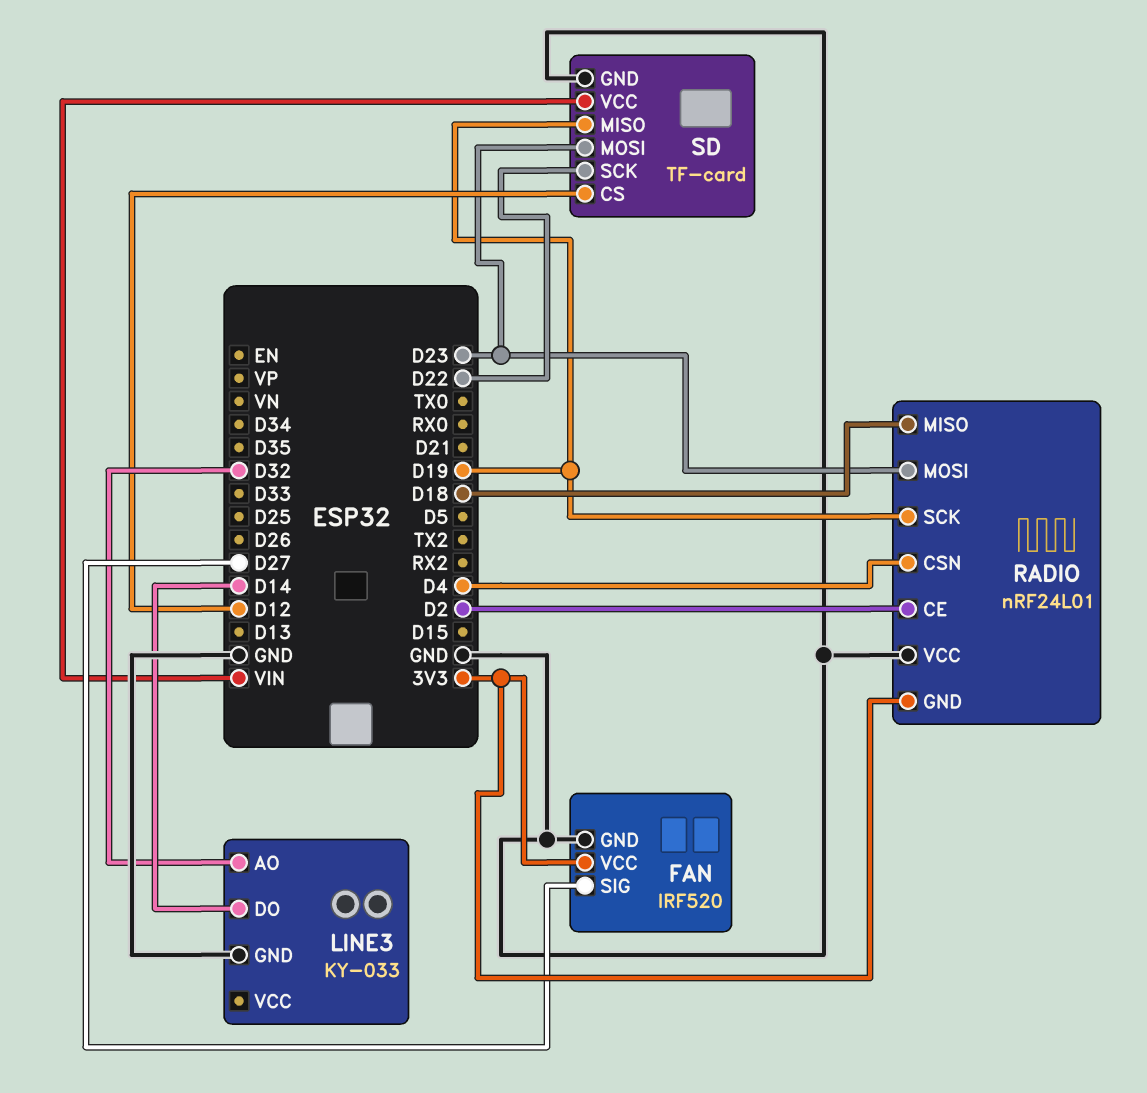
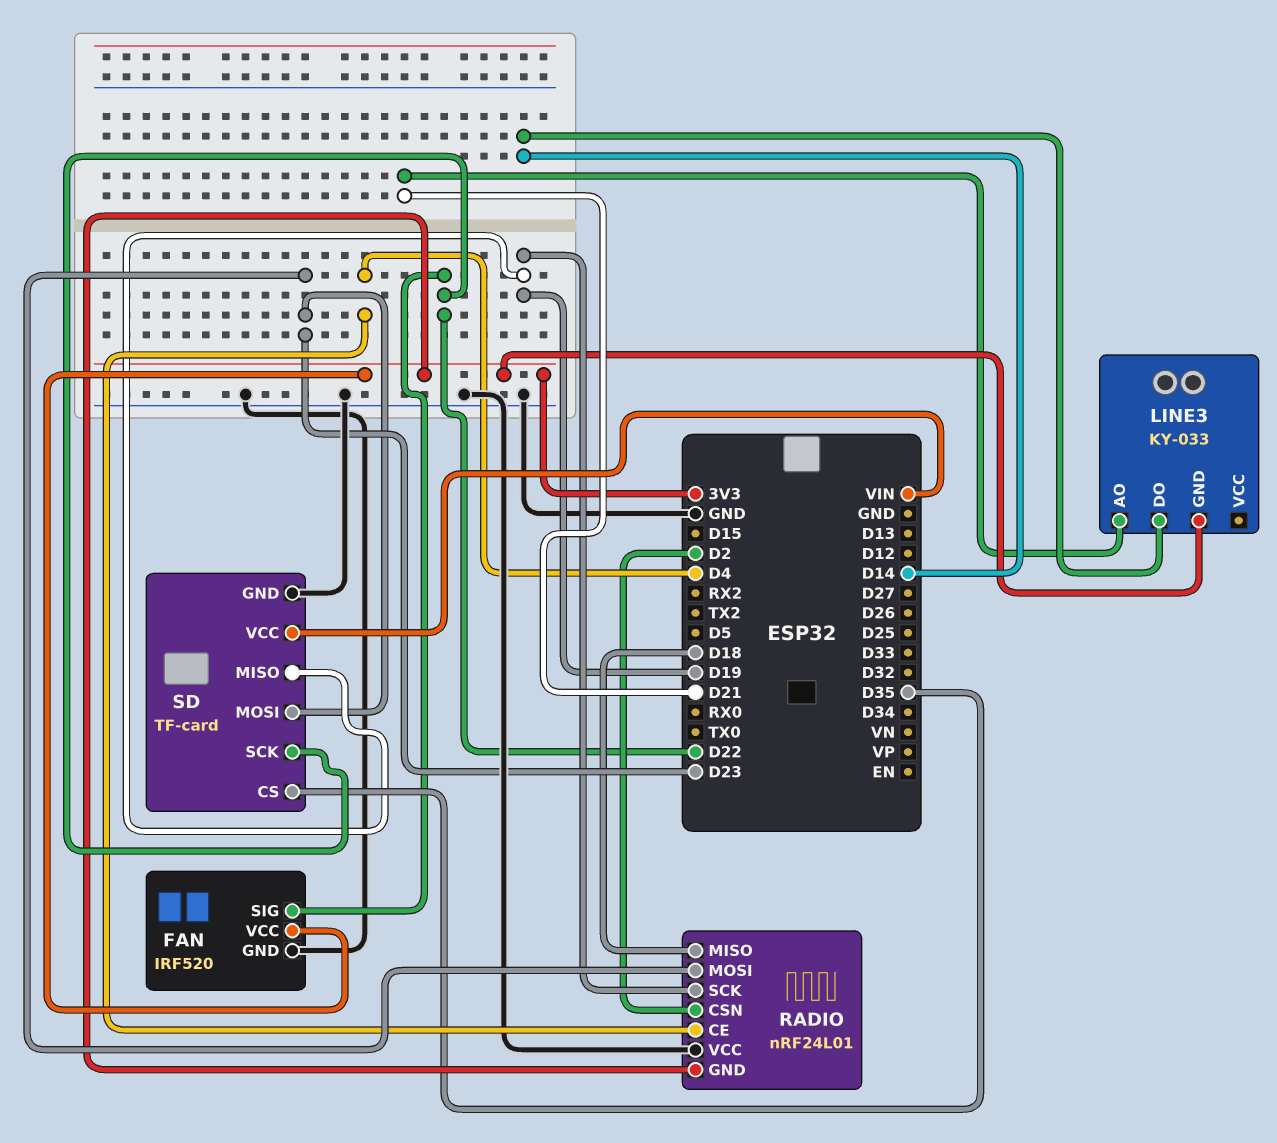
FAN pin SIG: D27 -> D22
LINE3 pin AO: D32 -> D21
LINE3 pin GND: GND -> 3V3
RADIO pin CE: D2 -> D4
RADIO pin CSN: D4 -> D2
SD pin CS: D12 -> D35

